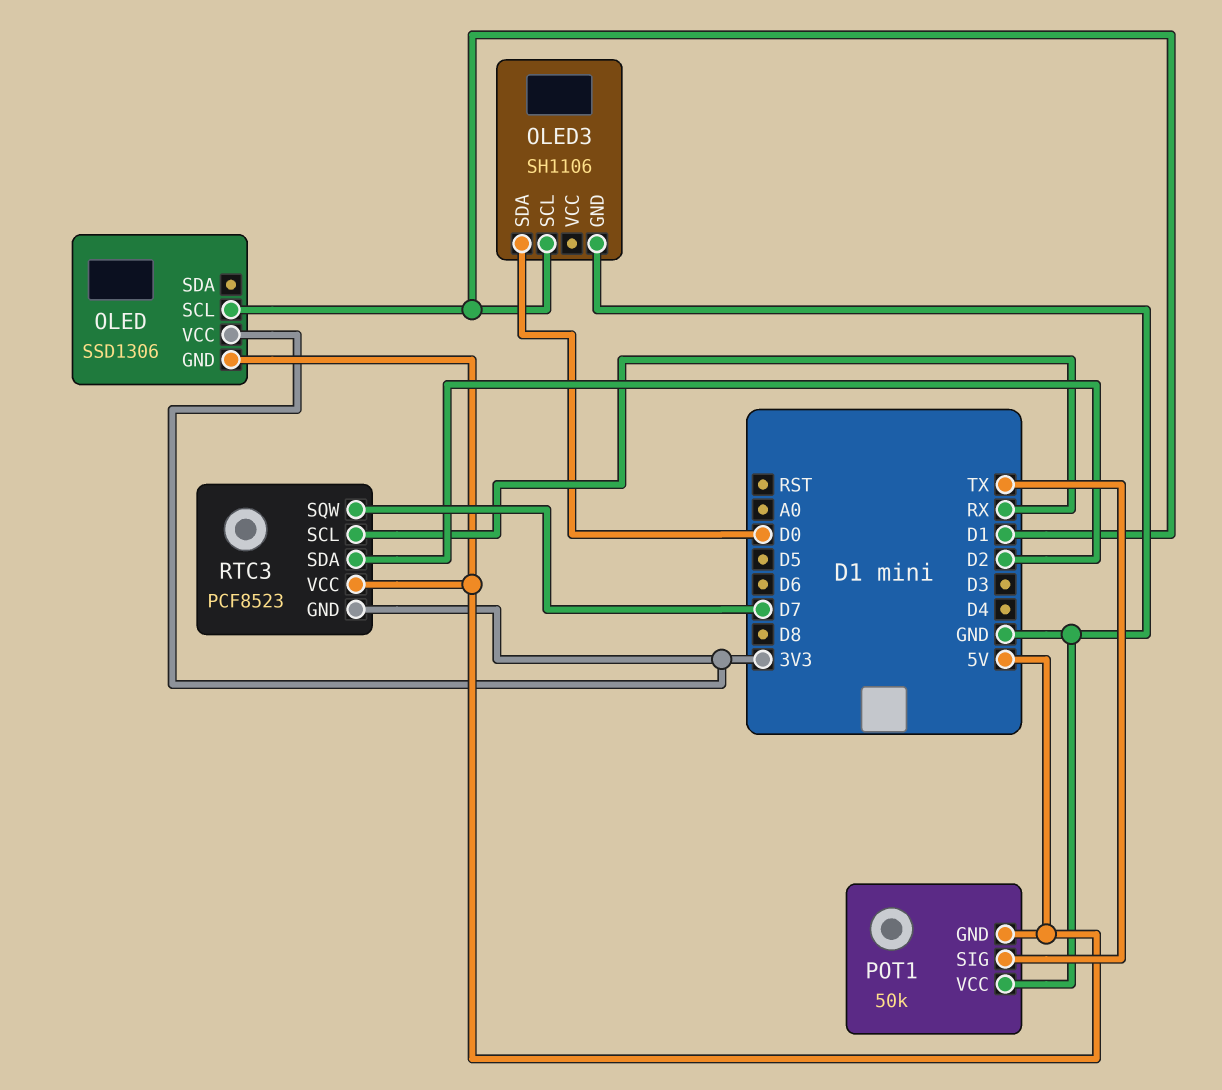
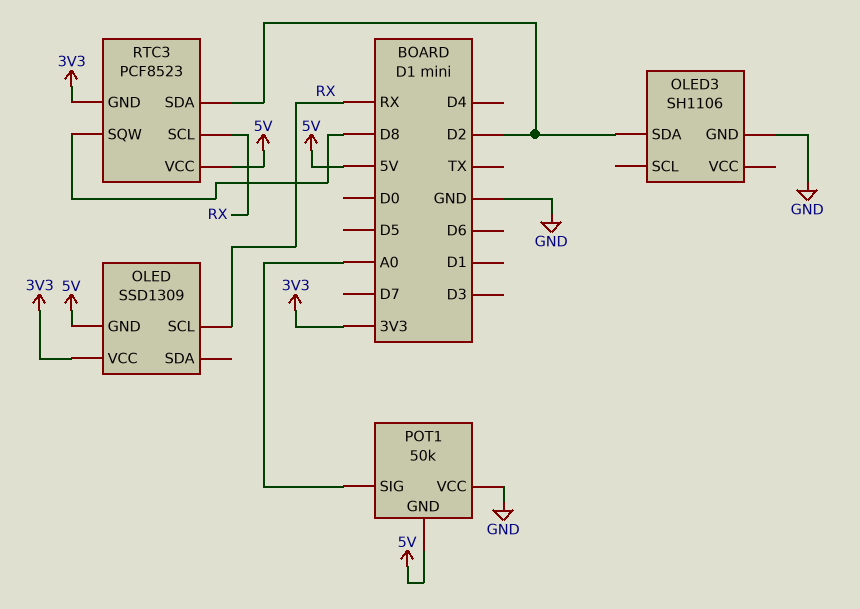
OLED: SSD1306 -> SSD1309
OLED pin SCL: D1 -> RX
OLED3 pin SCL: D1 -> none
OLED3 pin SDA: D0 -> D2
POT1 pin SIG: TX -> A0
RTC3 pin SQW: D7 -> D8

